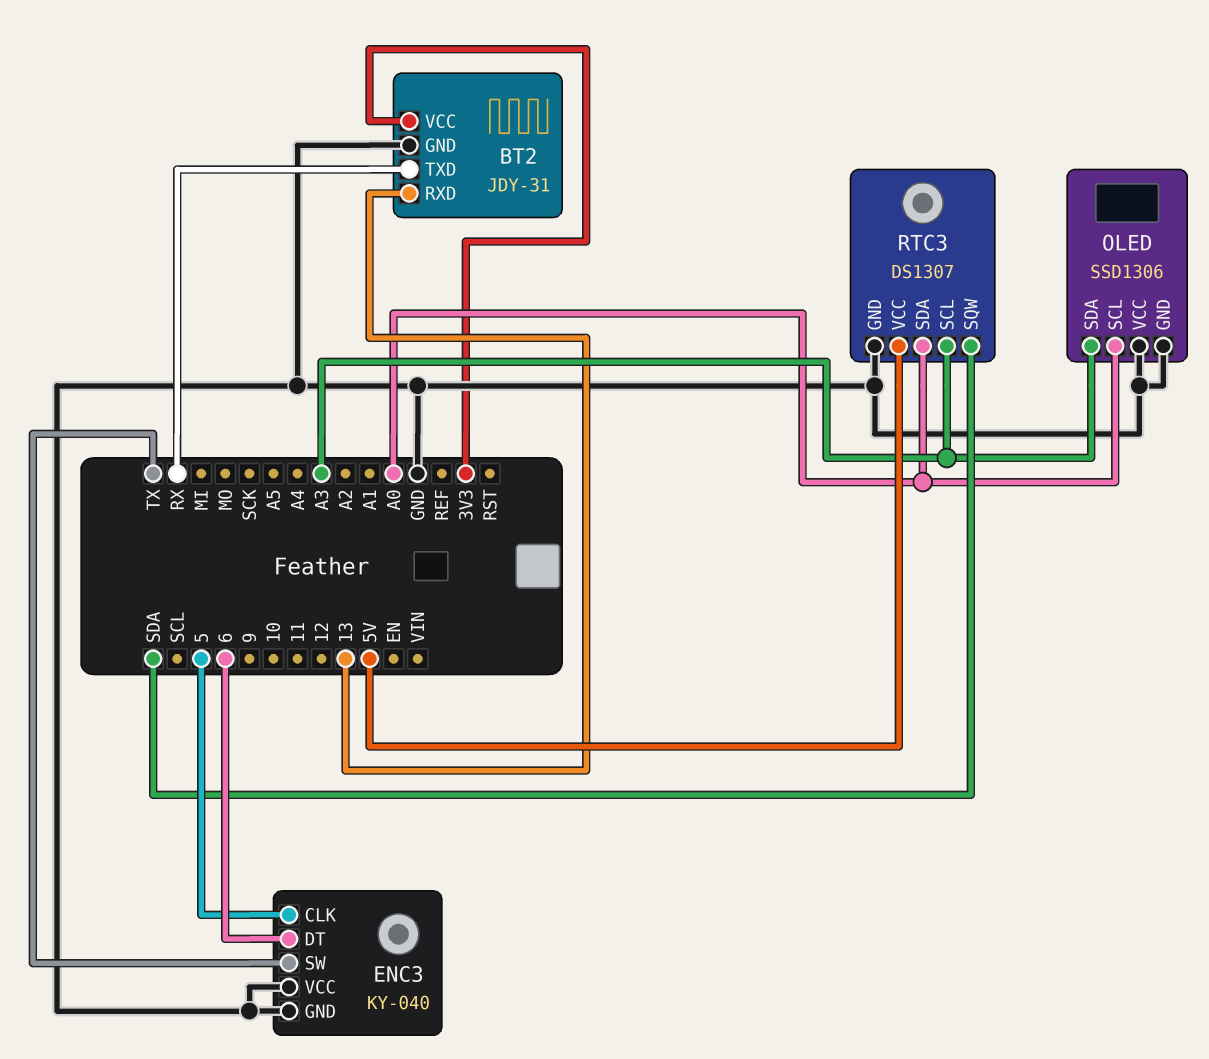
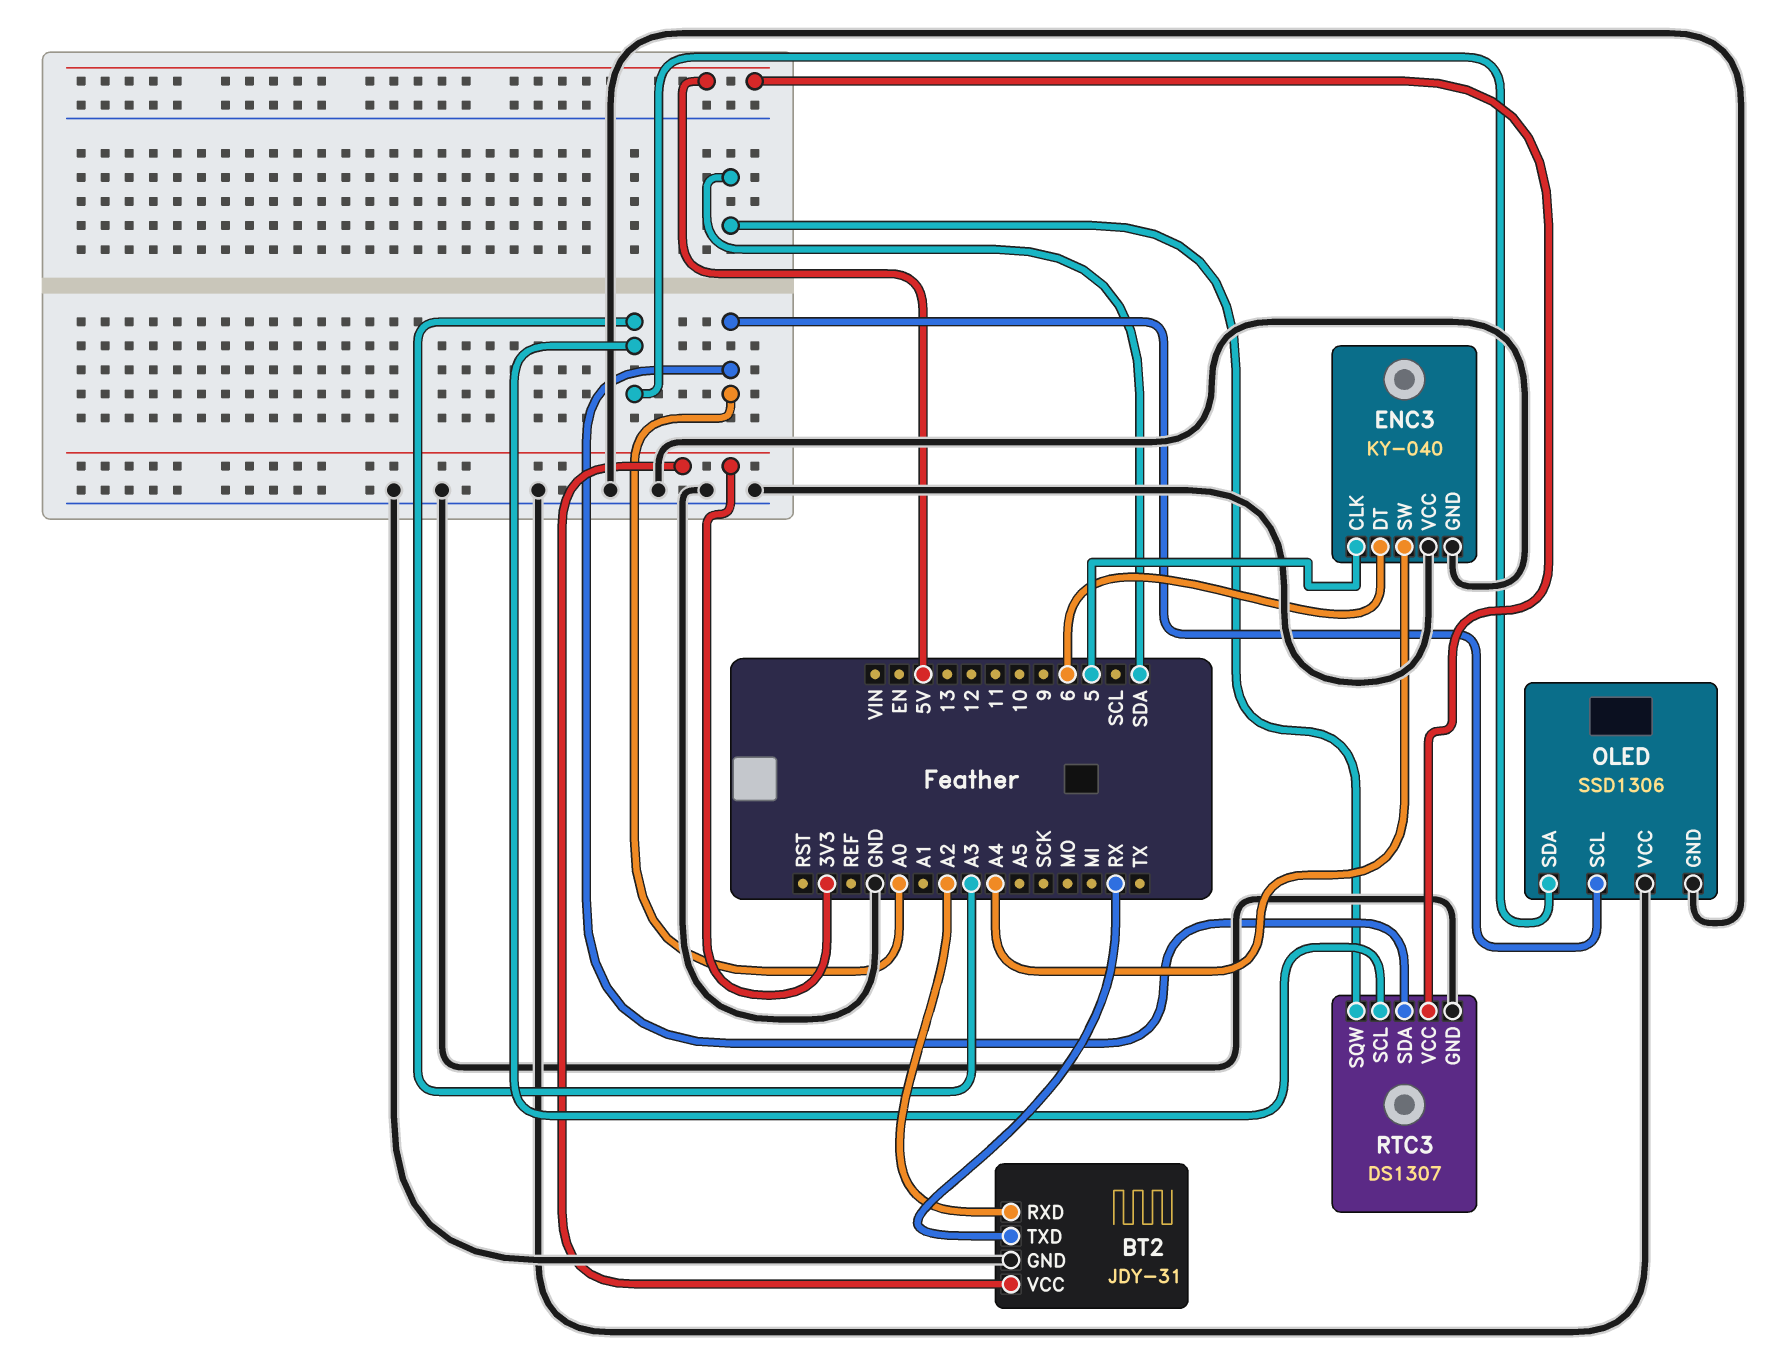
BT2 pin RXD: 13 -> A2
ENC3 pin SW: TX -> A4

